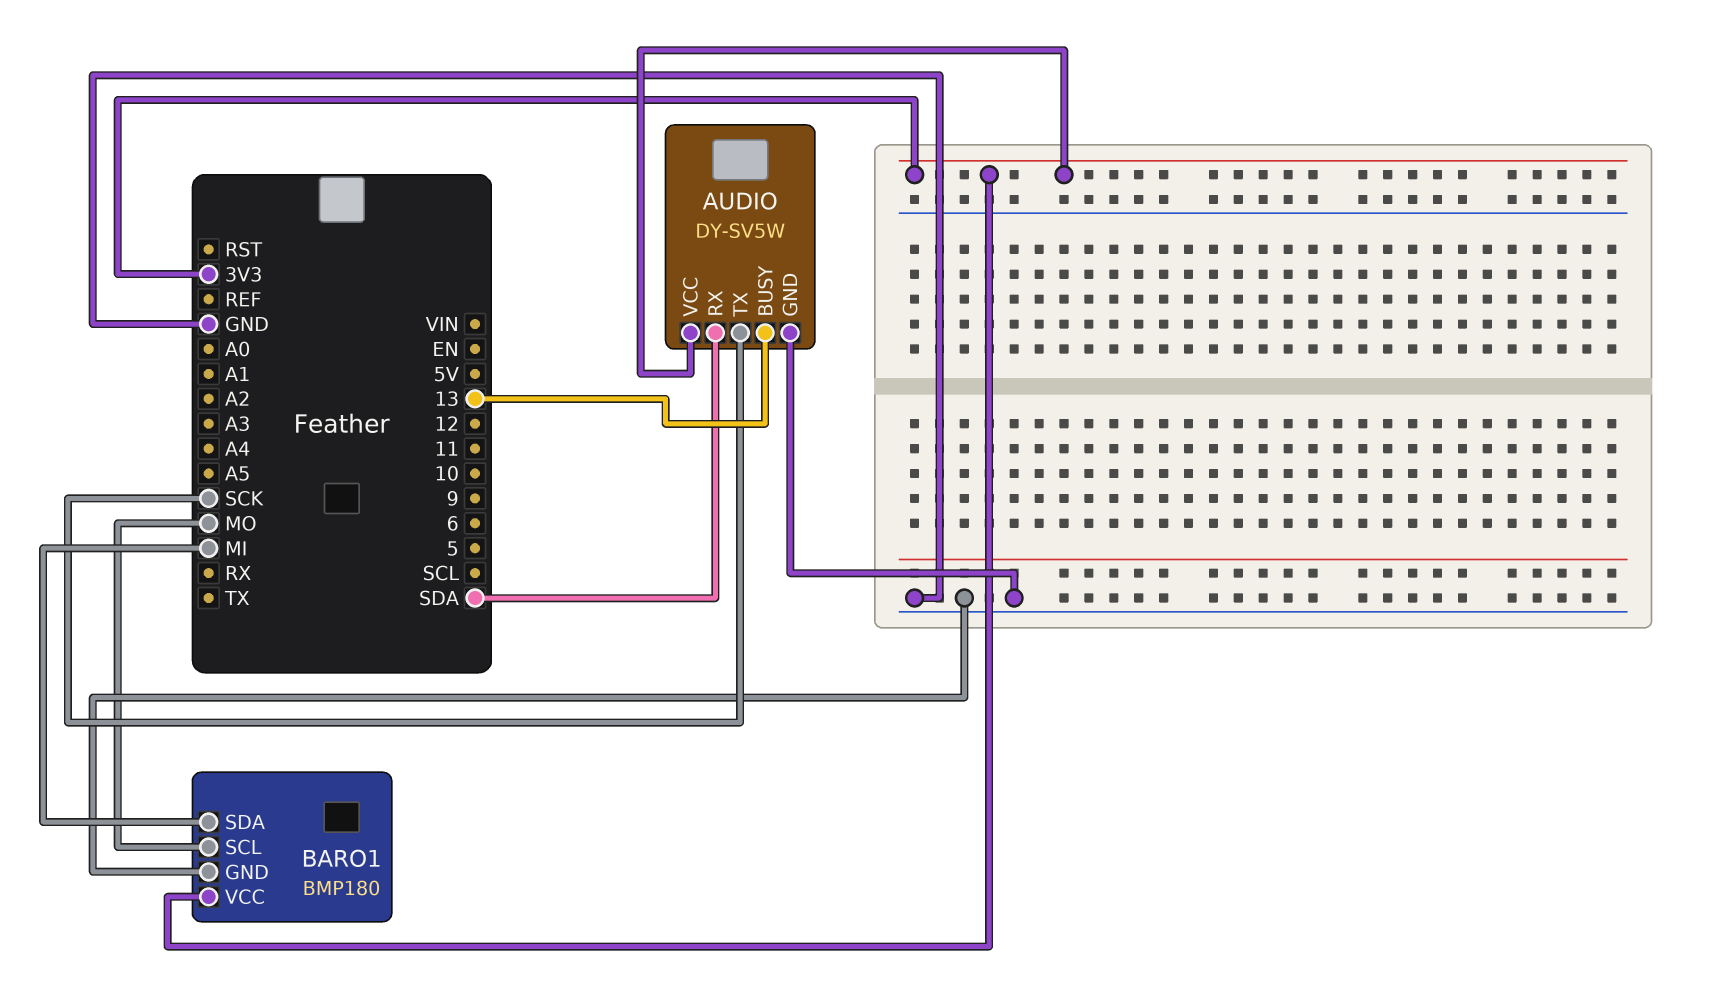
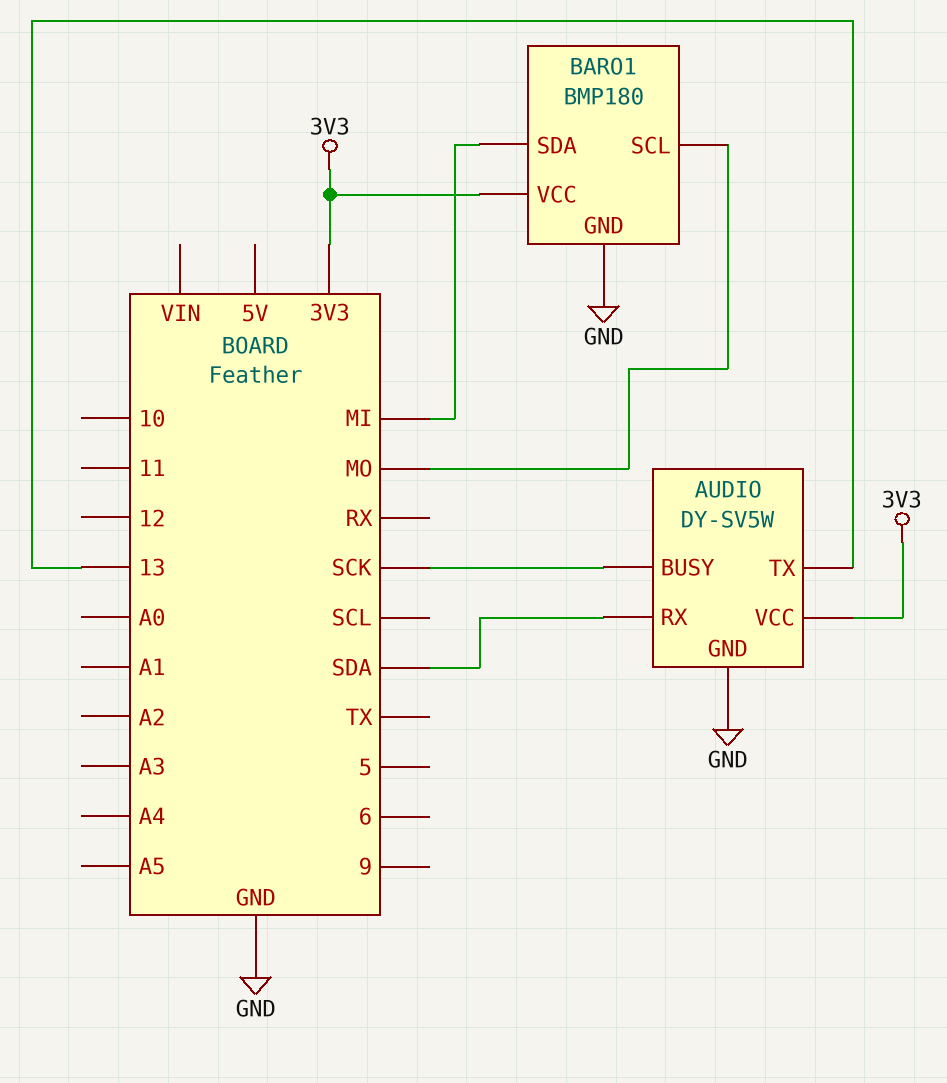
AUDIO pin BUSY: 13 -> SCK
AUDIO pin TX: SCK -> 13

